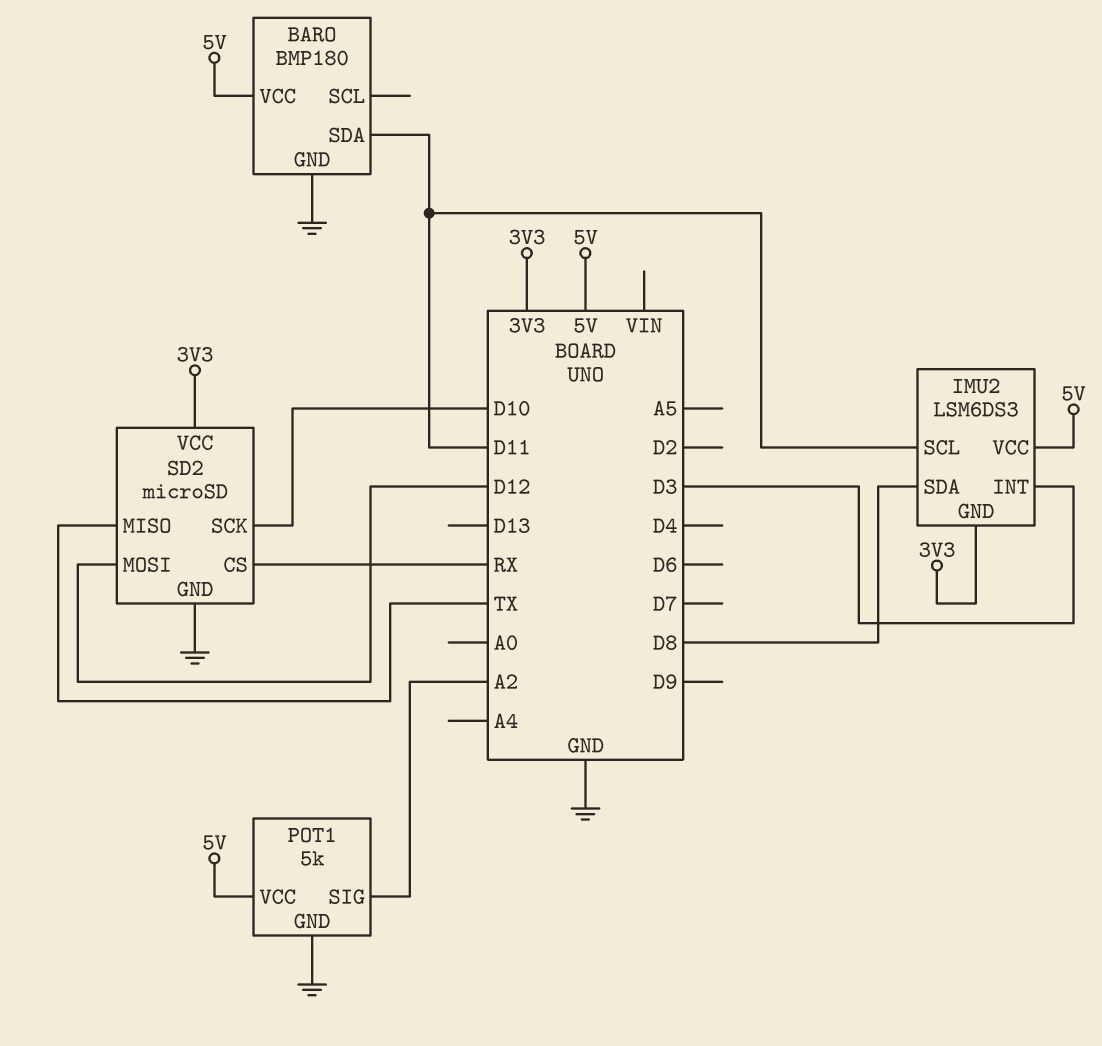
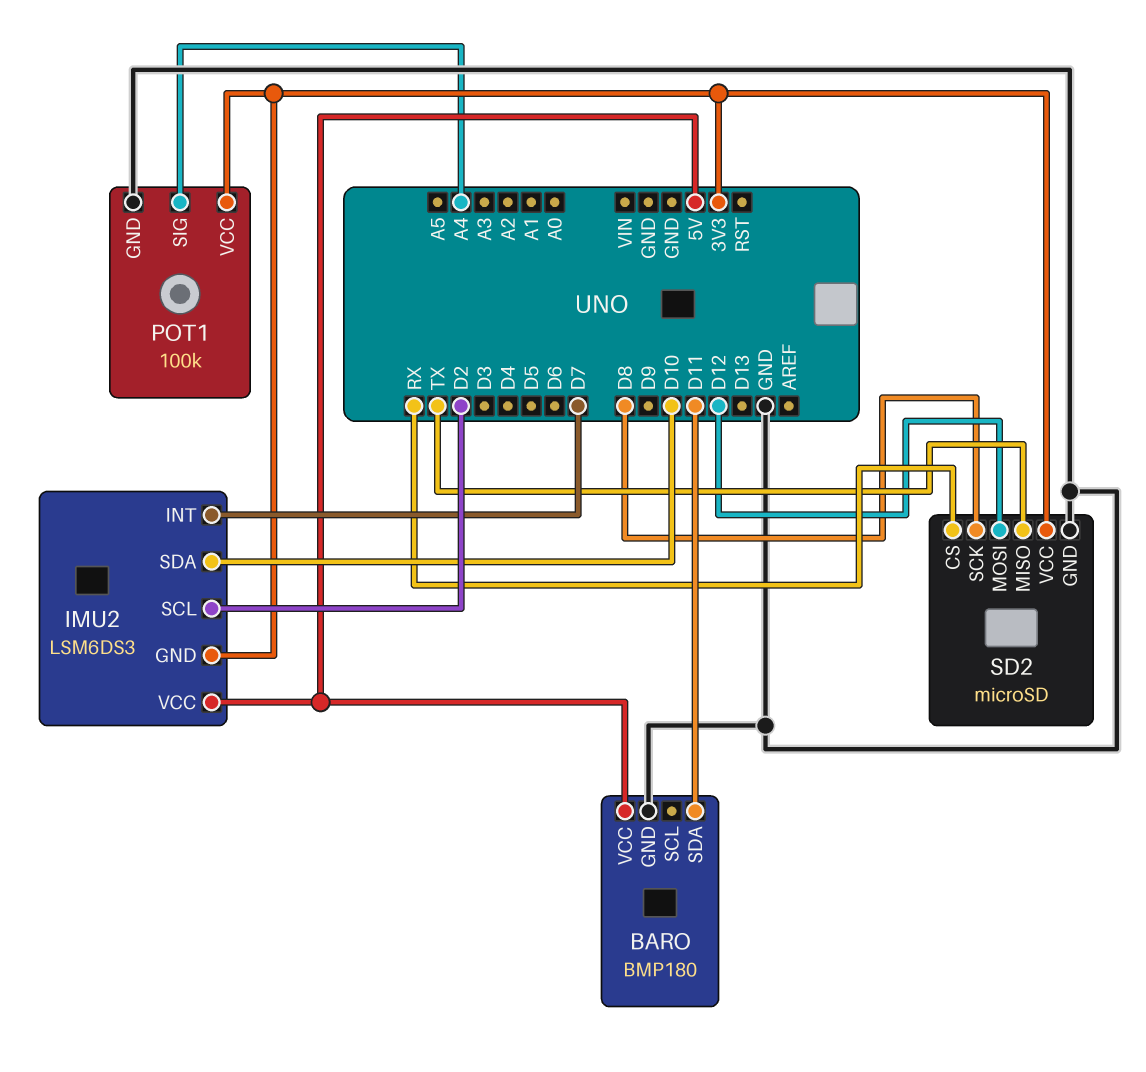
IMU2 pin INT: D3 -> D7
IMU2 pin SCL: D11 -> D2
IMU2 pin SDA: D8 -> D10
POT1: 5k -> 100k
POT1 pin SIG: A2 -> A4
POT1 pin VCC: 5V -> 3V3
SD2 pin SCK: D10 -> D8

